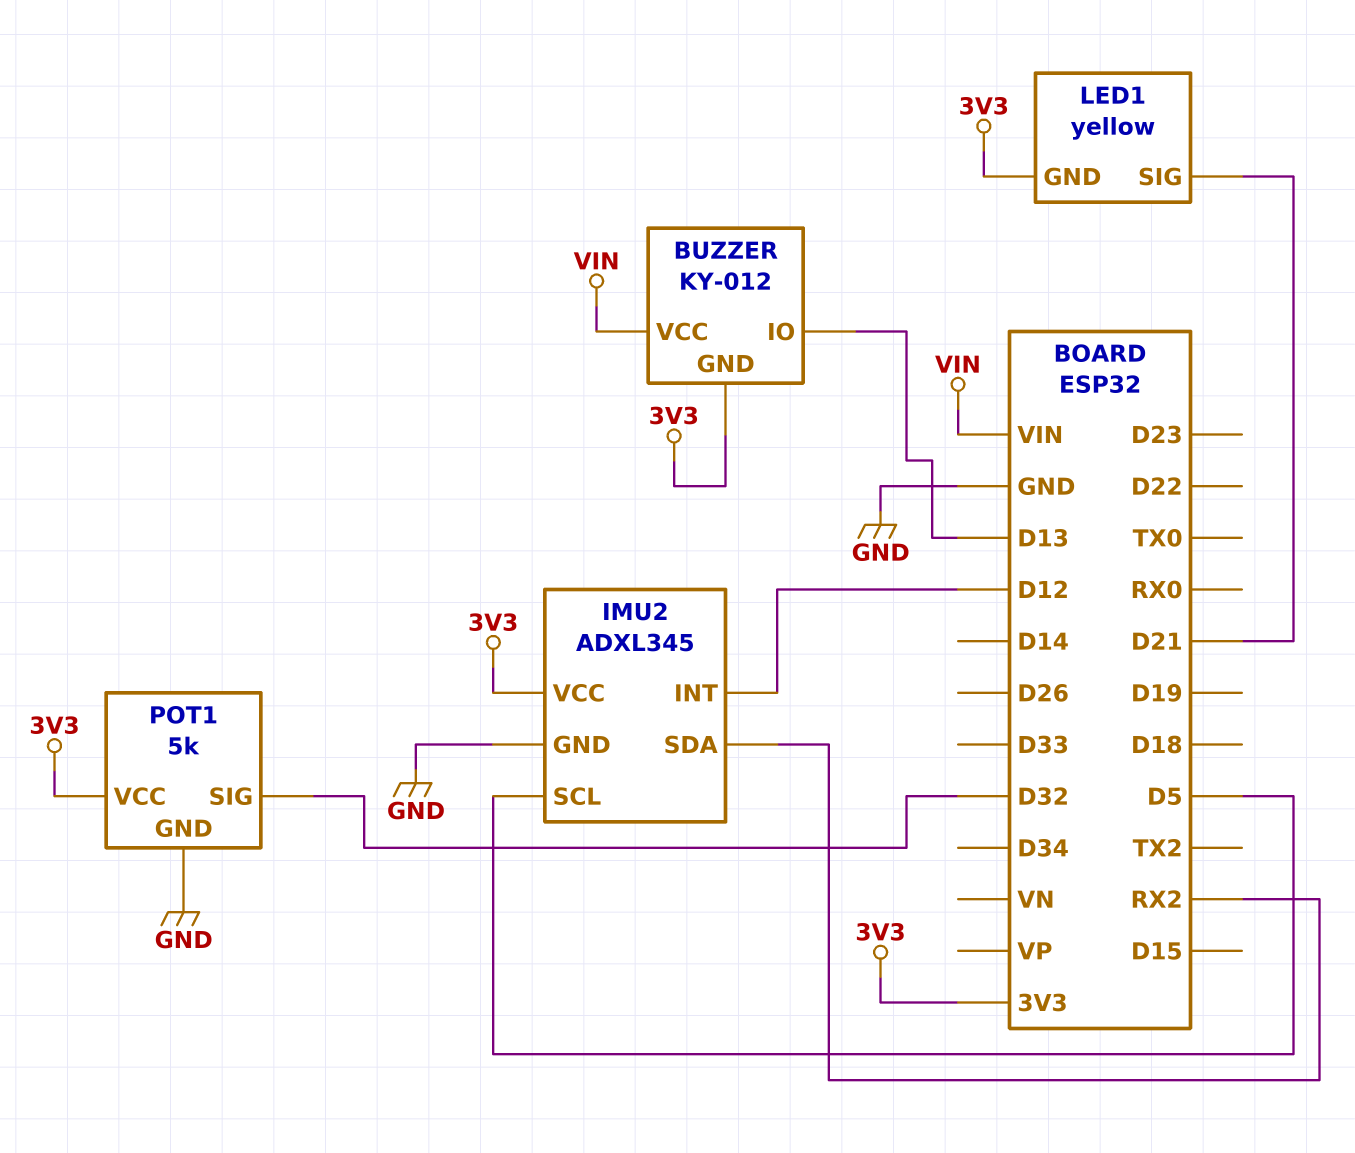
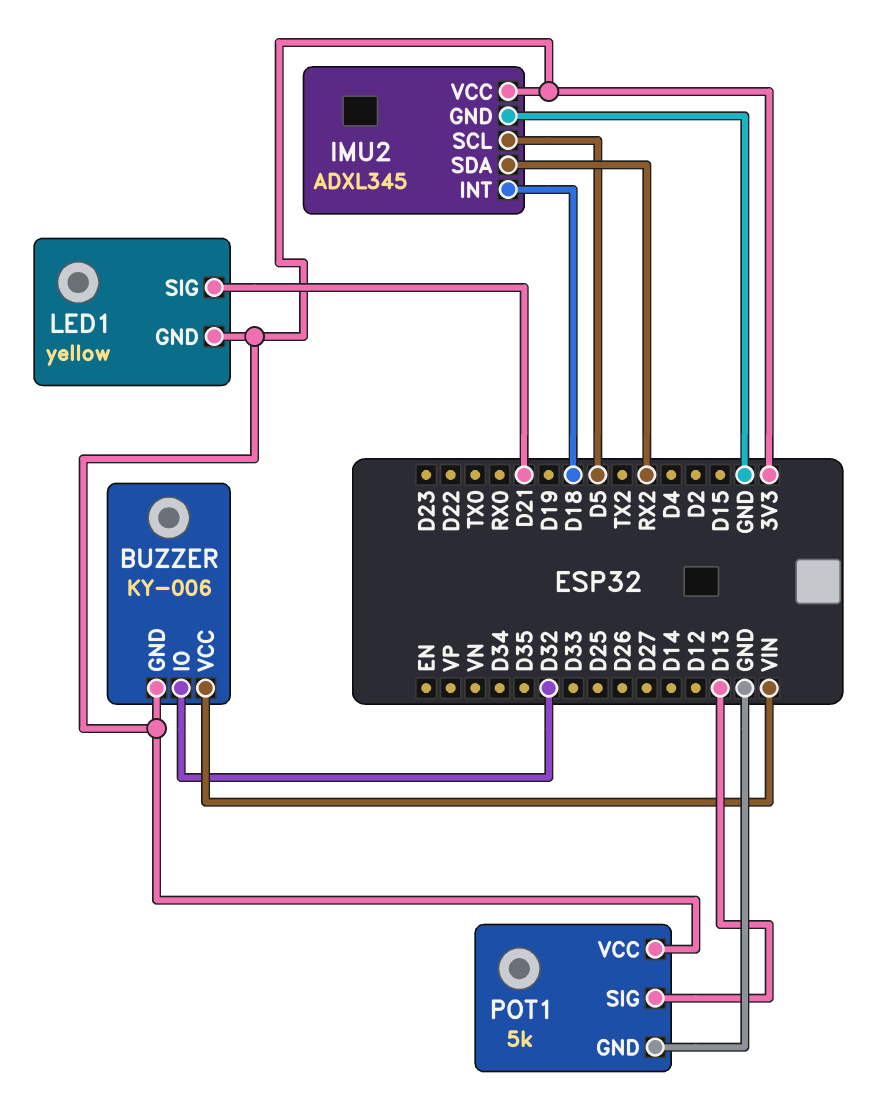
BUZZER: KY-012 -> KY-006
BUZZER pin IO: D13 -> D32
IMU2 pin INT: D12 -> D18
POT1 pin SIG: D32 -> D13

